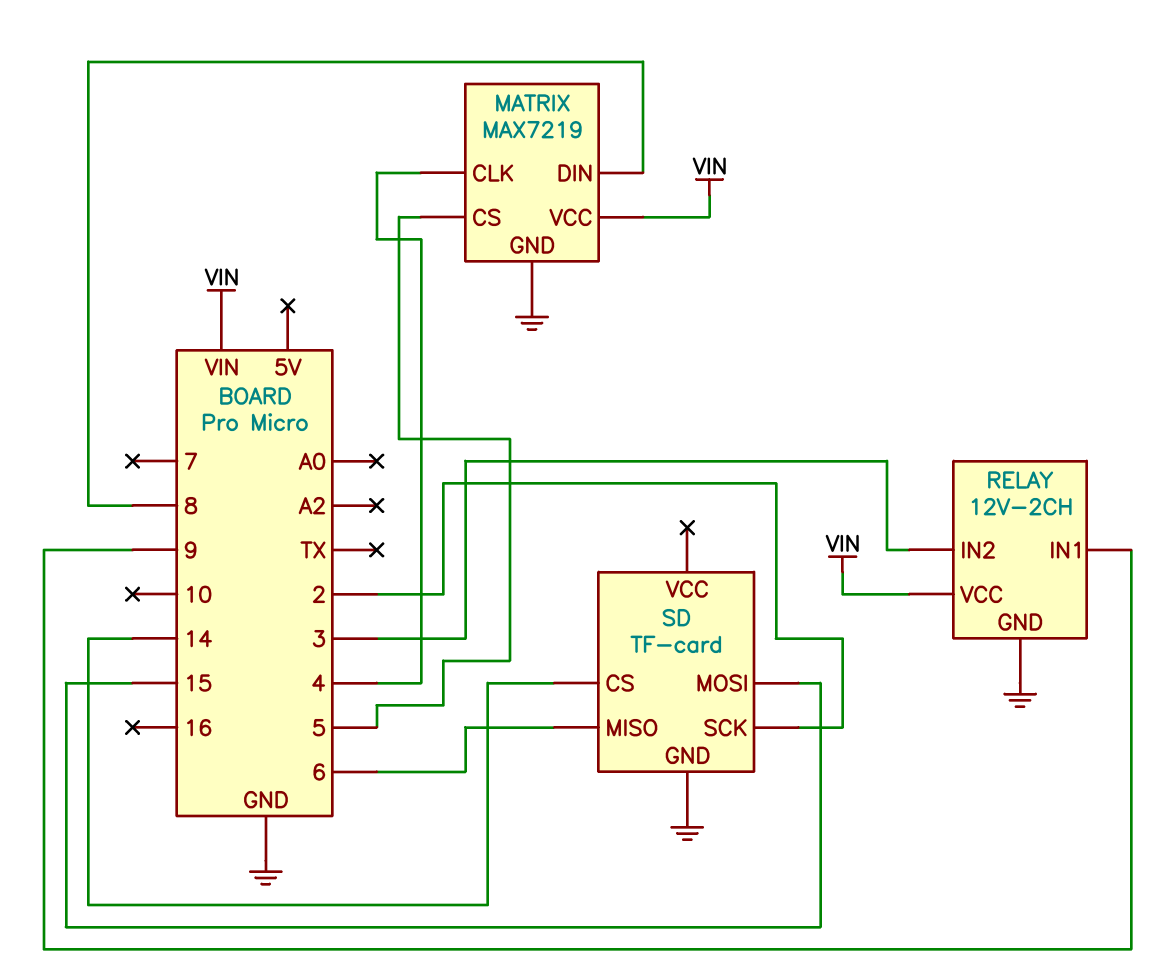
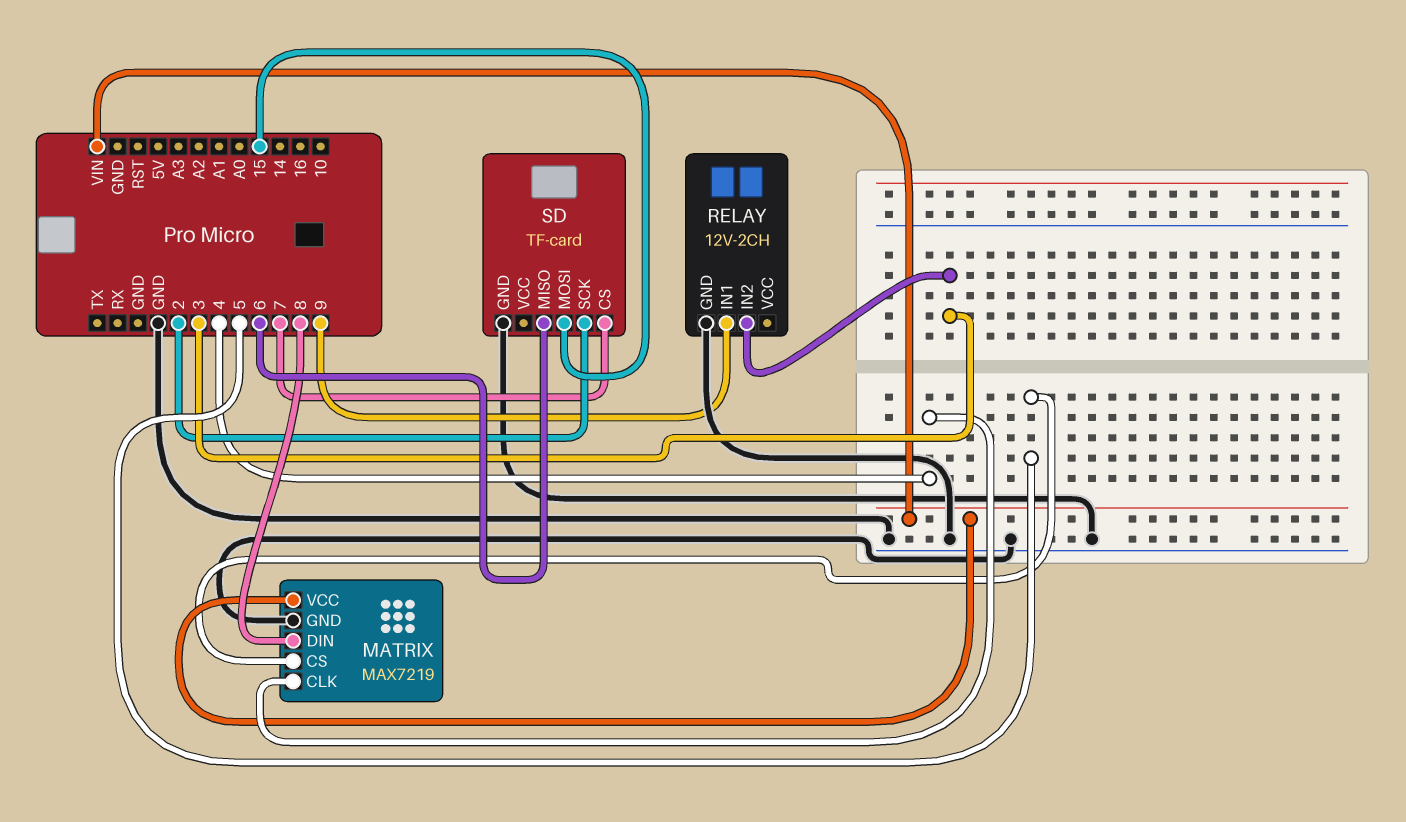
RELAY pin VCC: VIN -> none
SD pin CS: 14 -> 7

